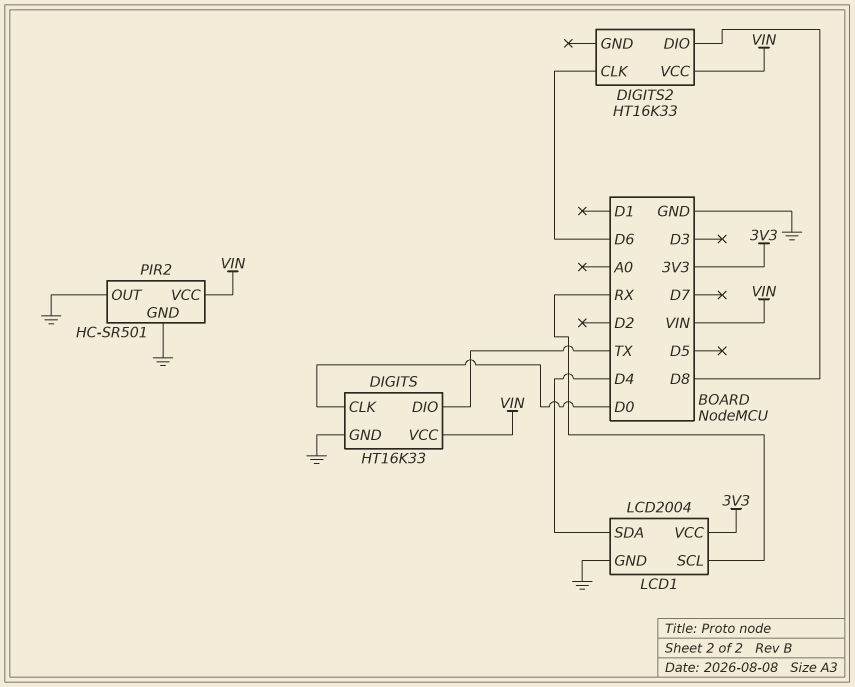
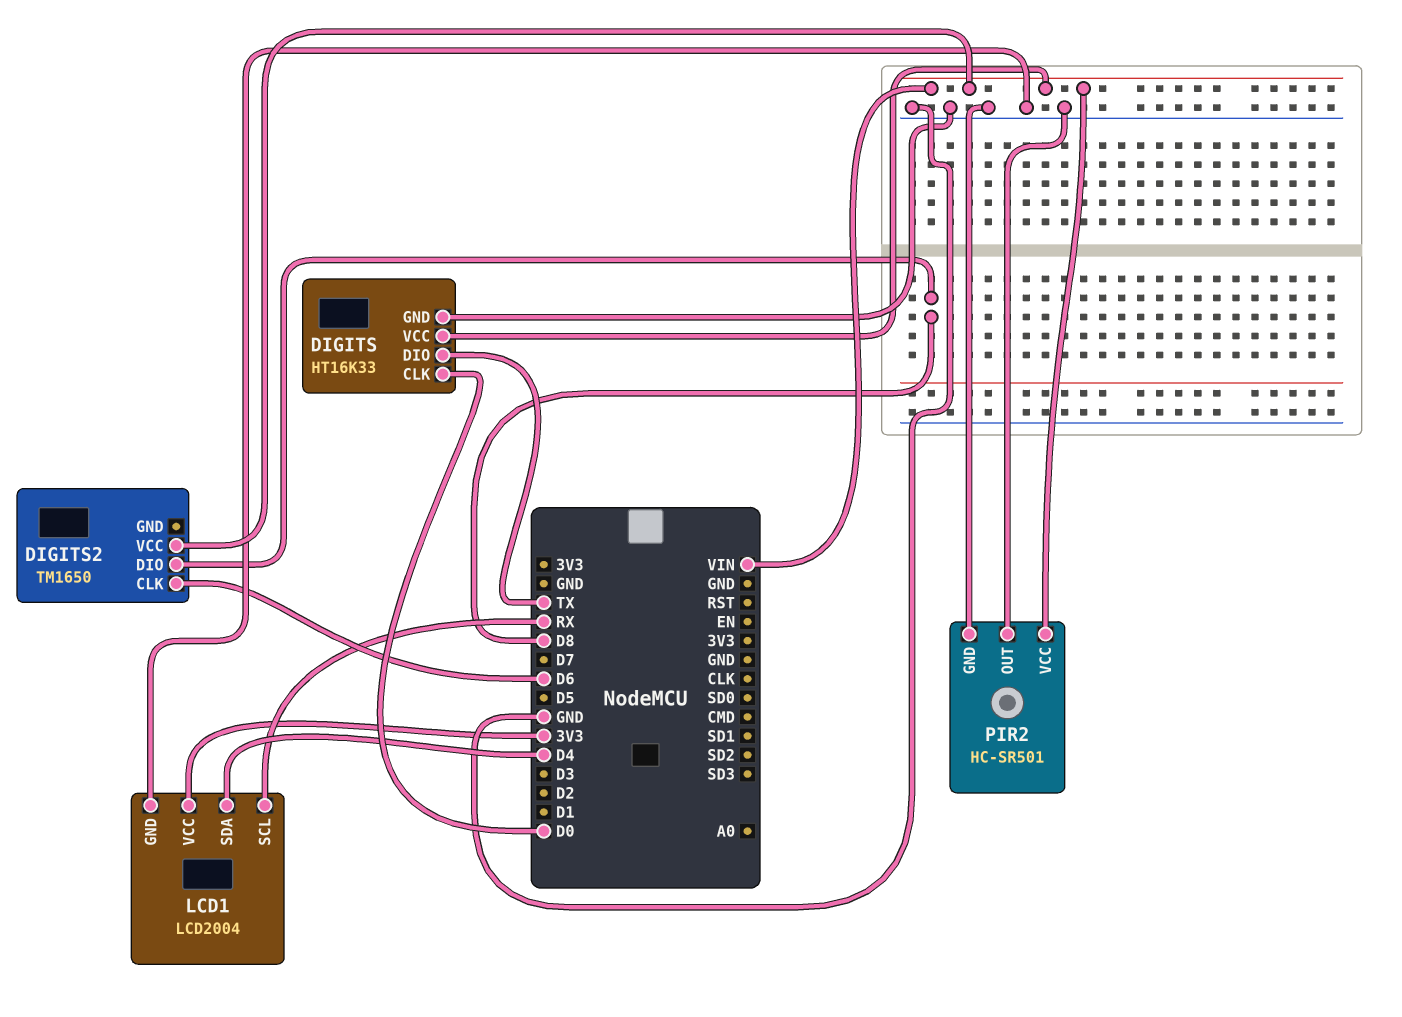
DIGITS2: HT16K33 -> TM1650

